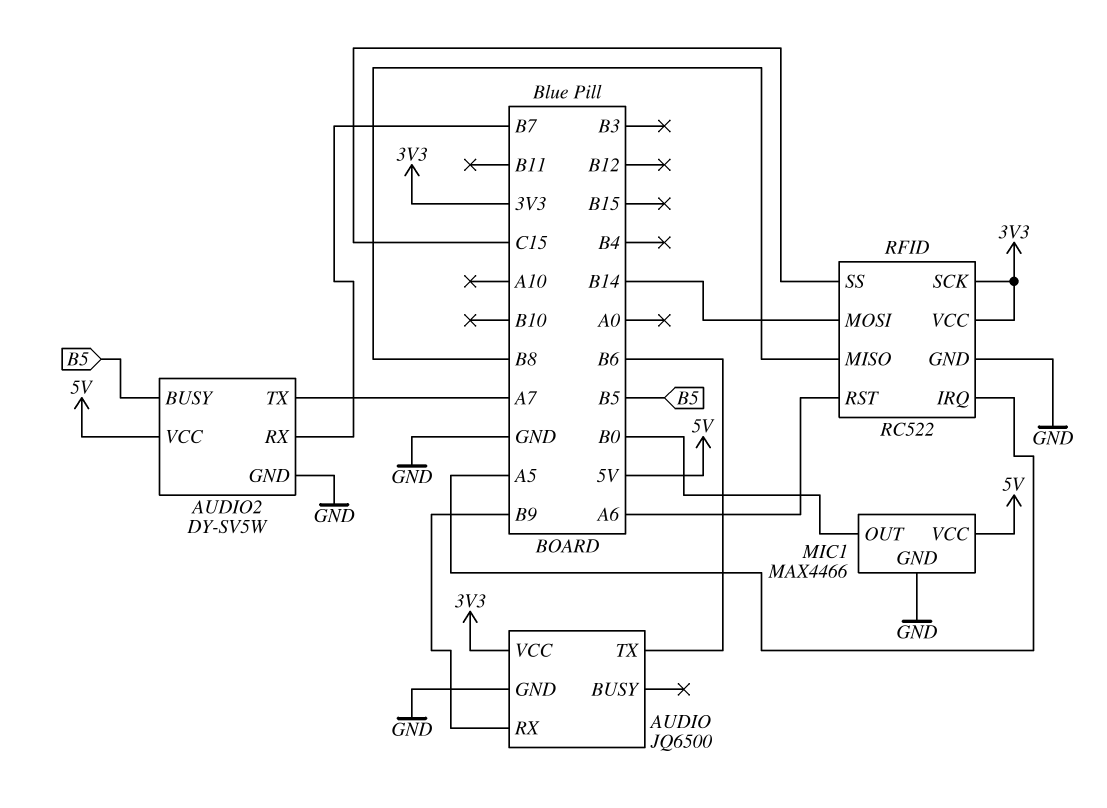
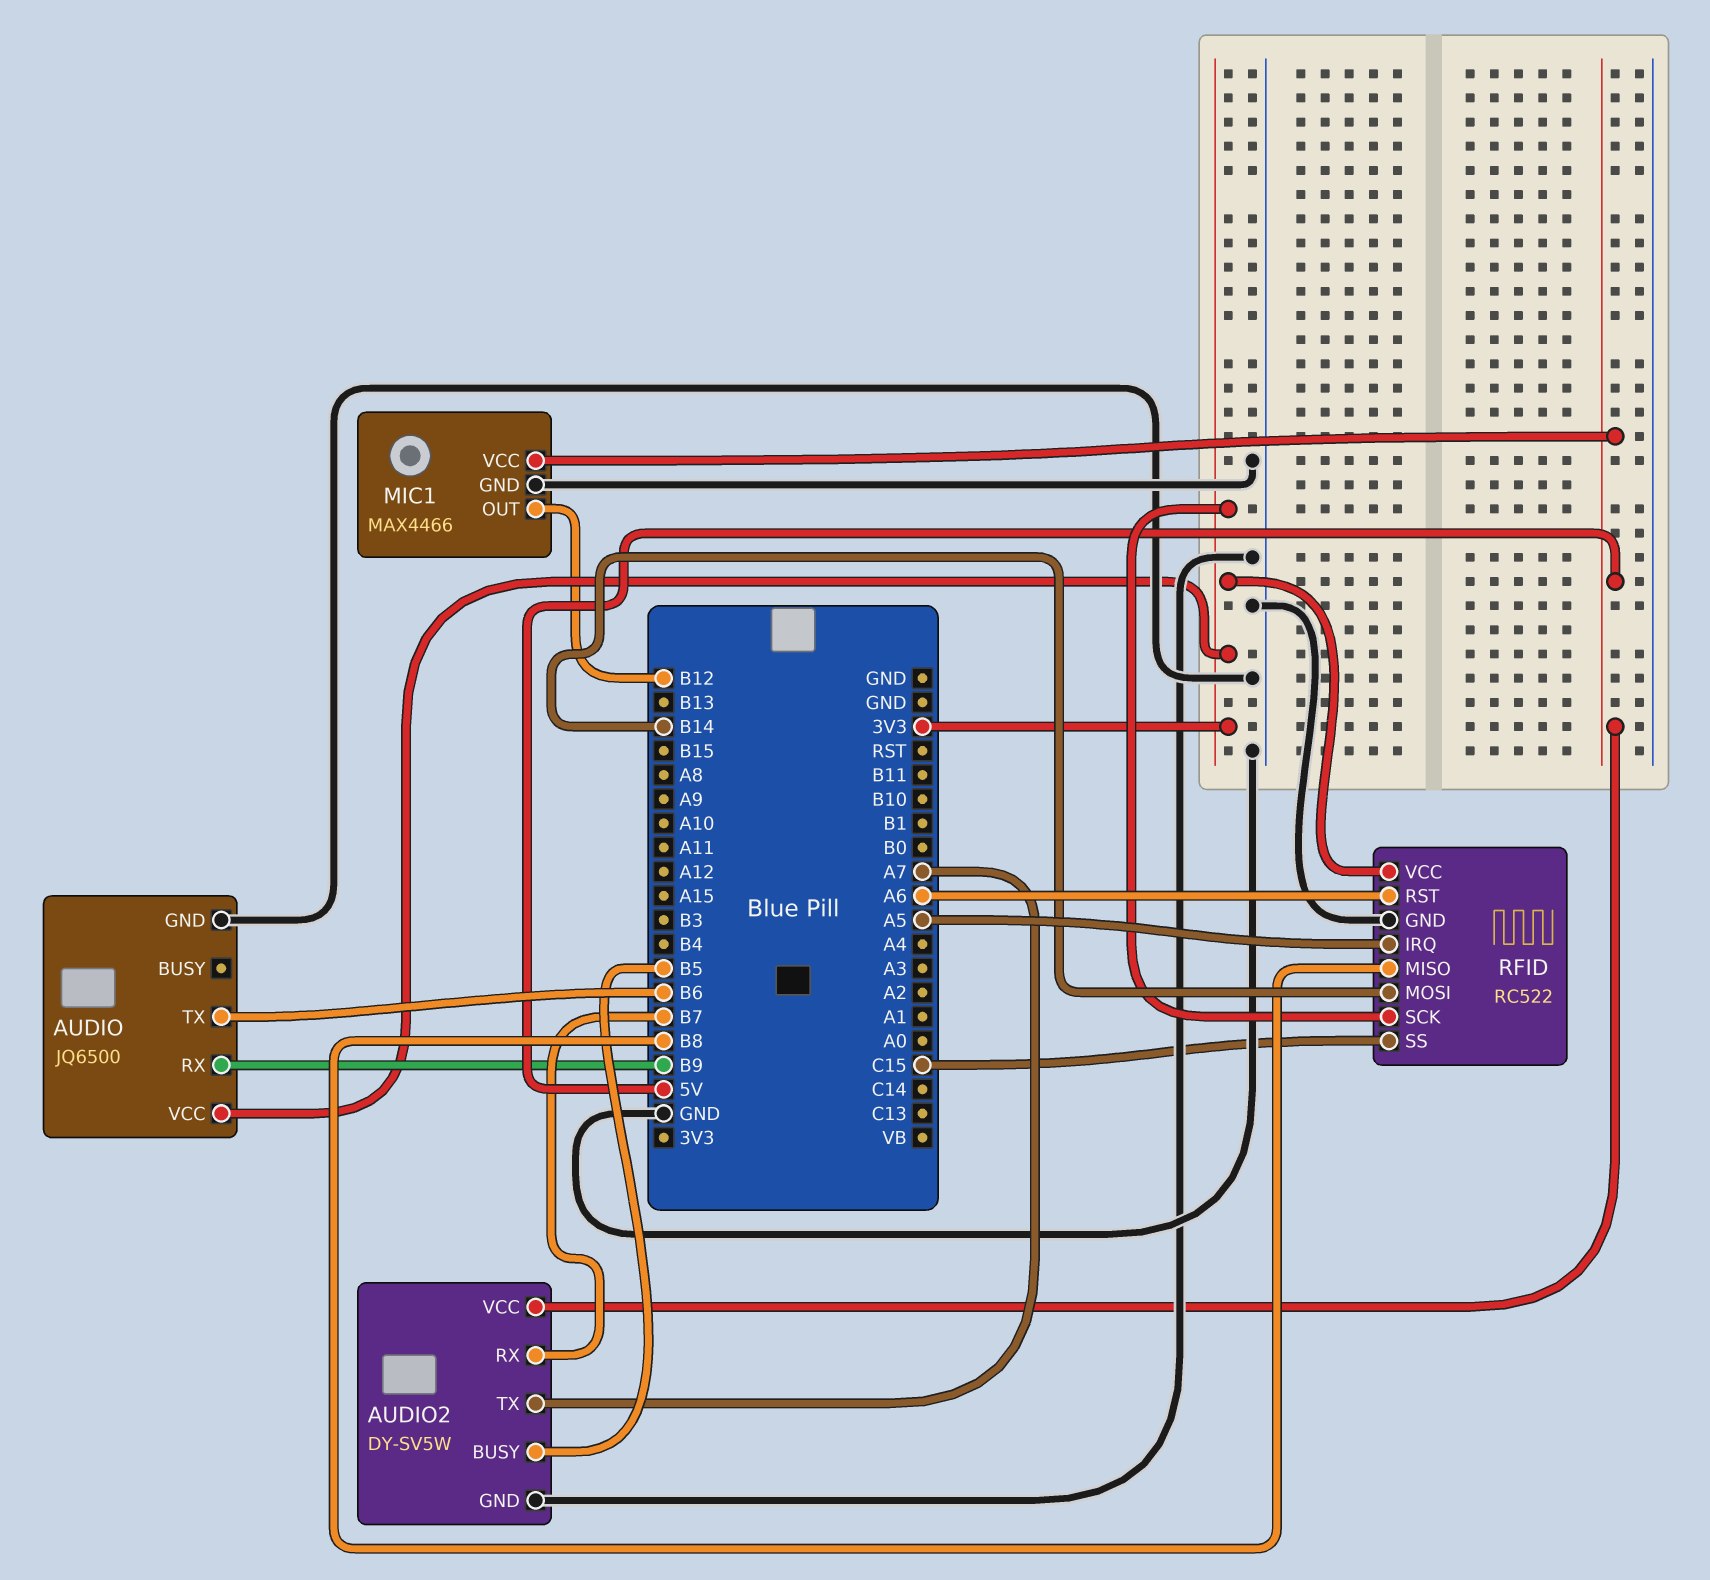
MIC1 pin OUT: B0 -> B12

